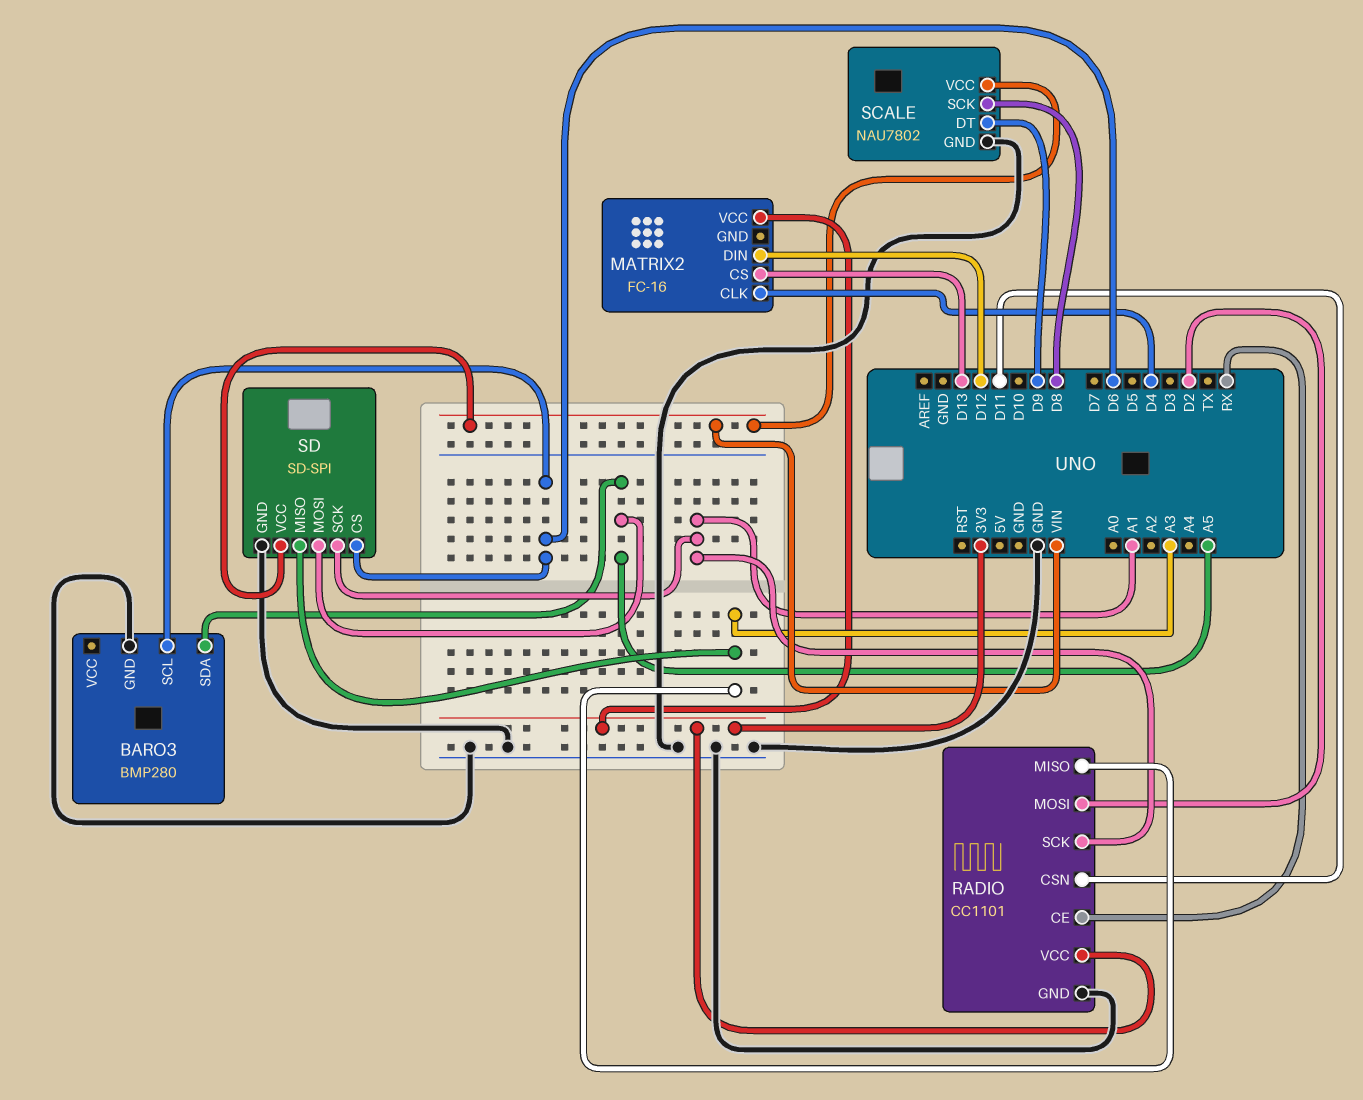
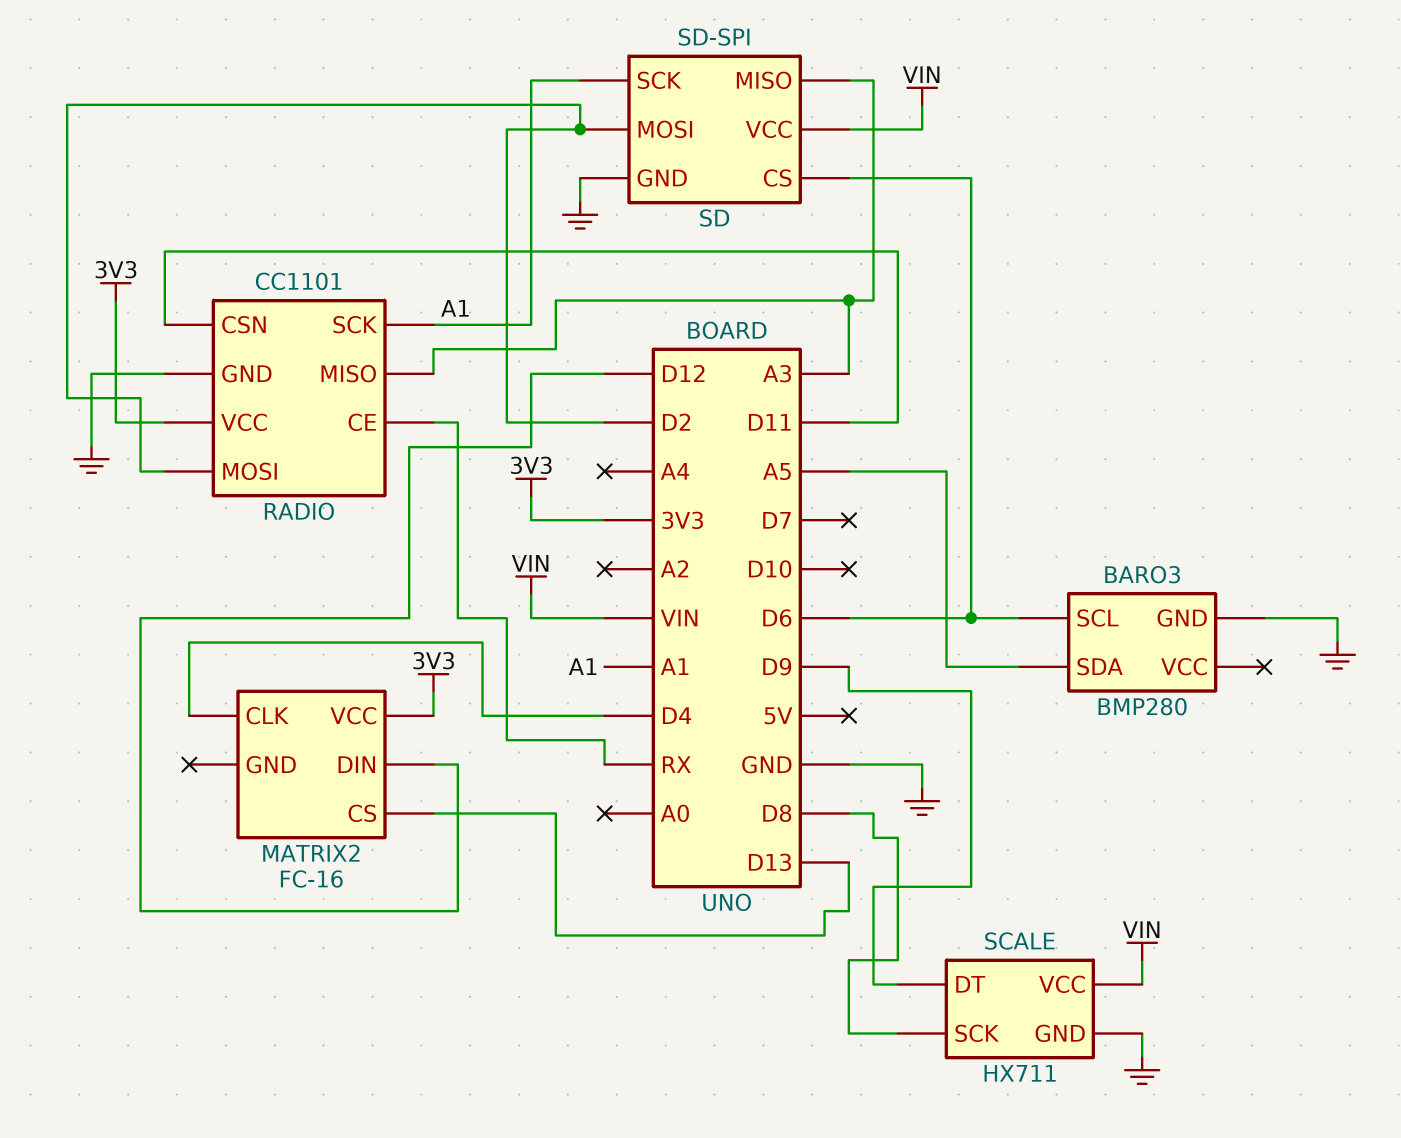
SCALE: NAU7802 -> HX711
SD pin MOSI: A5 -> D2

